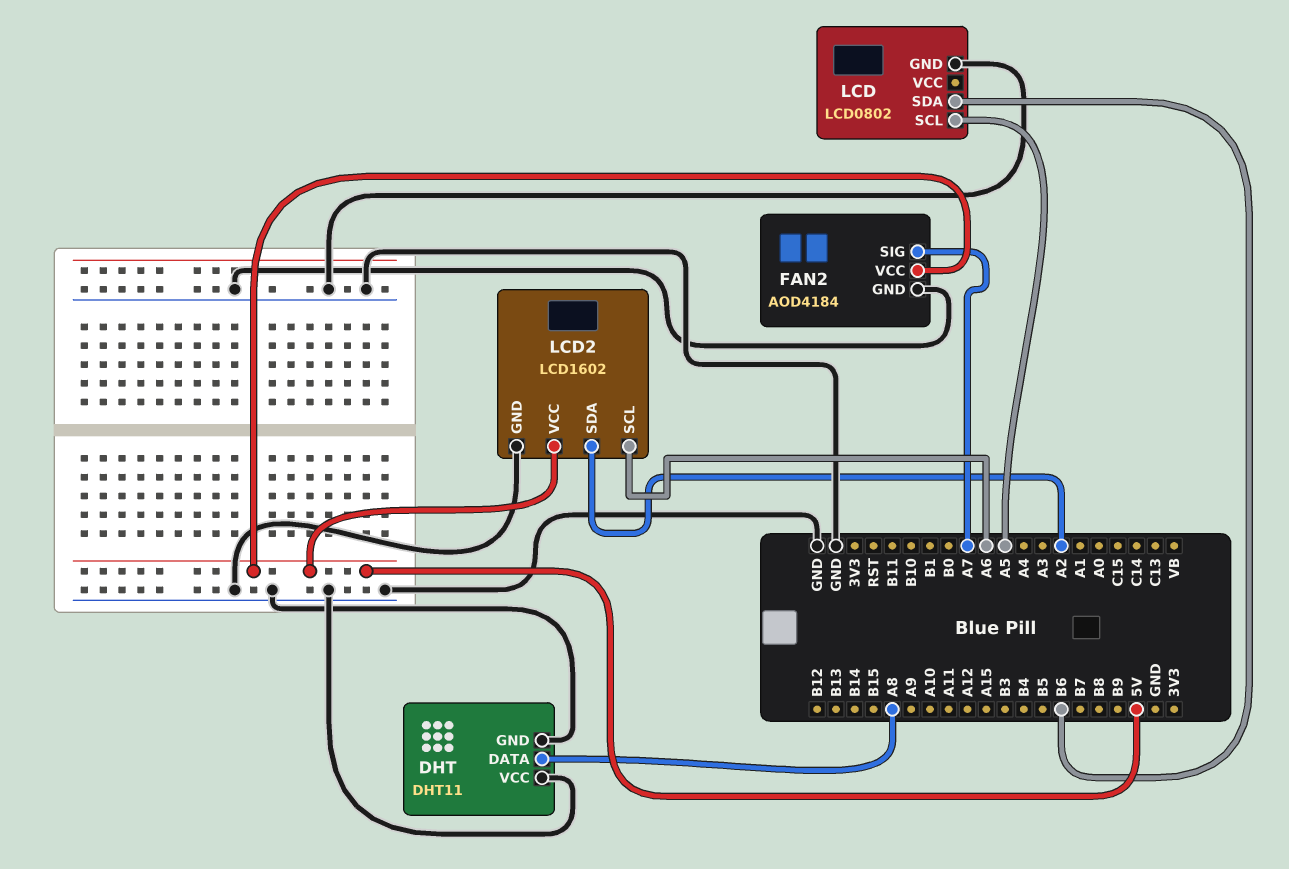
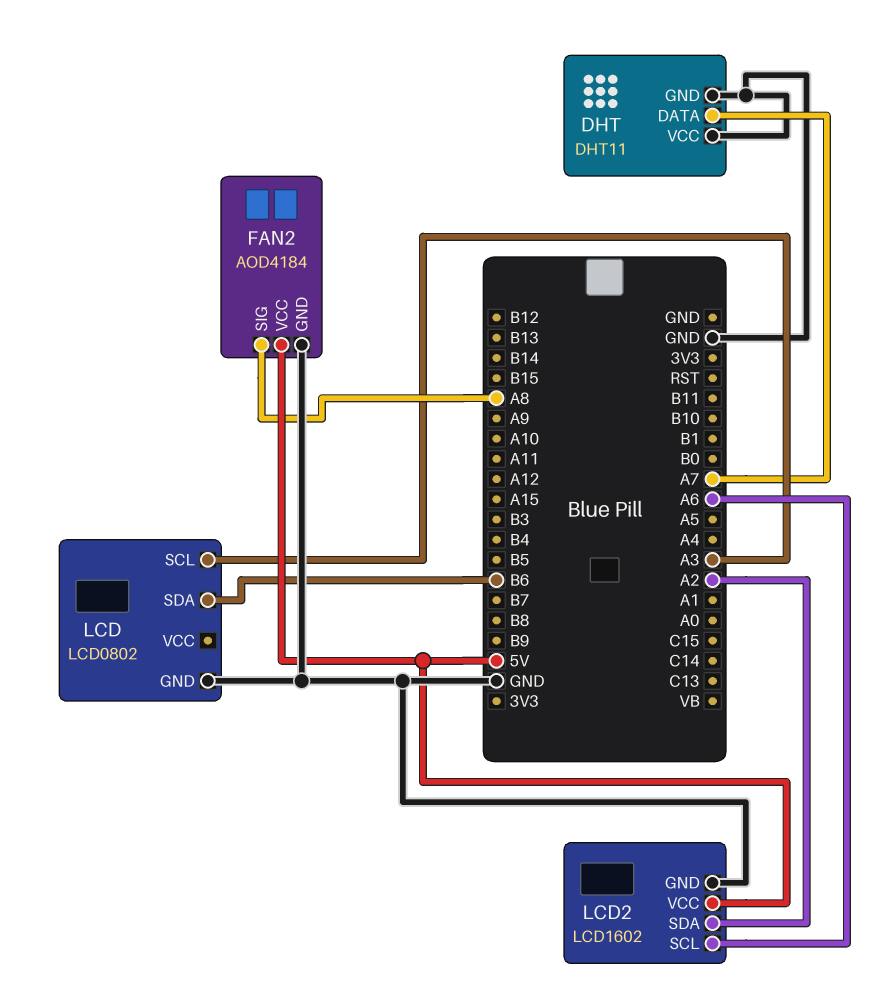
DHT pin DATA: A8 -> A7
FAN2 pin SIG: A7 -> A8
LCD pin SCL: A5 -> A3

